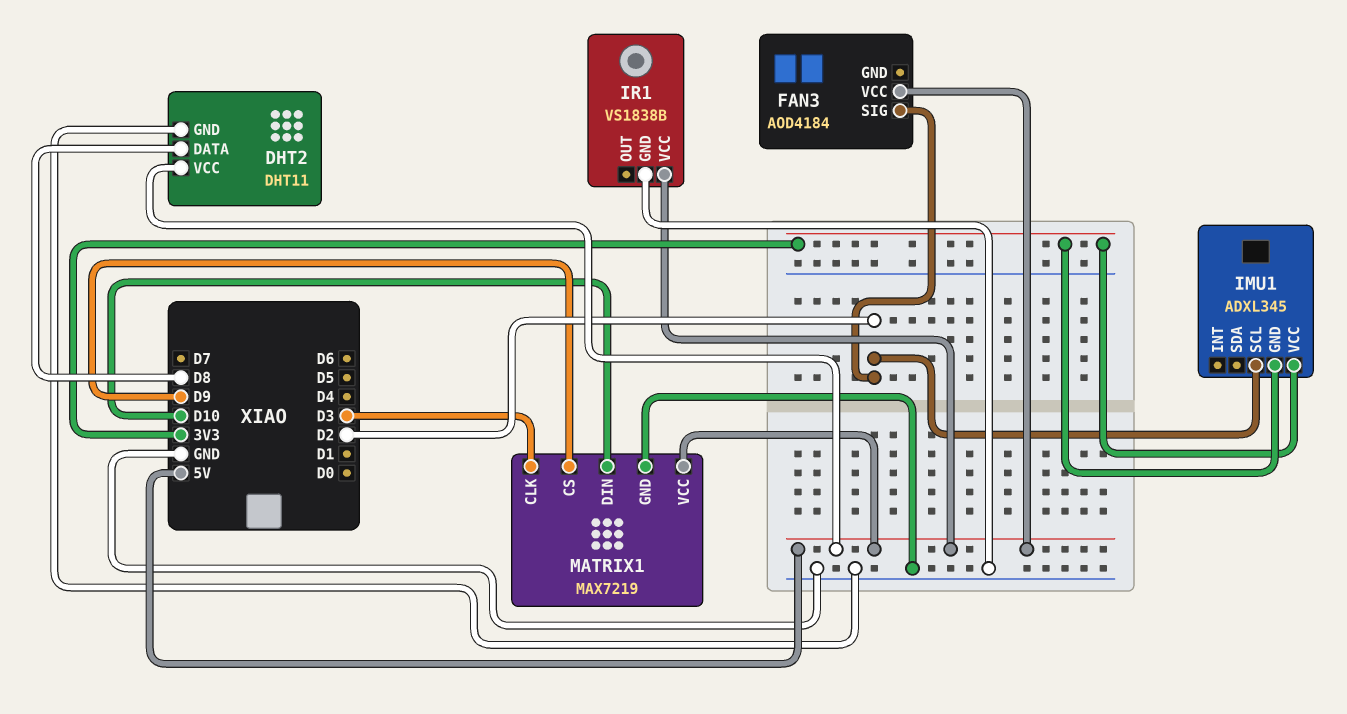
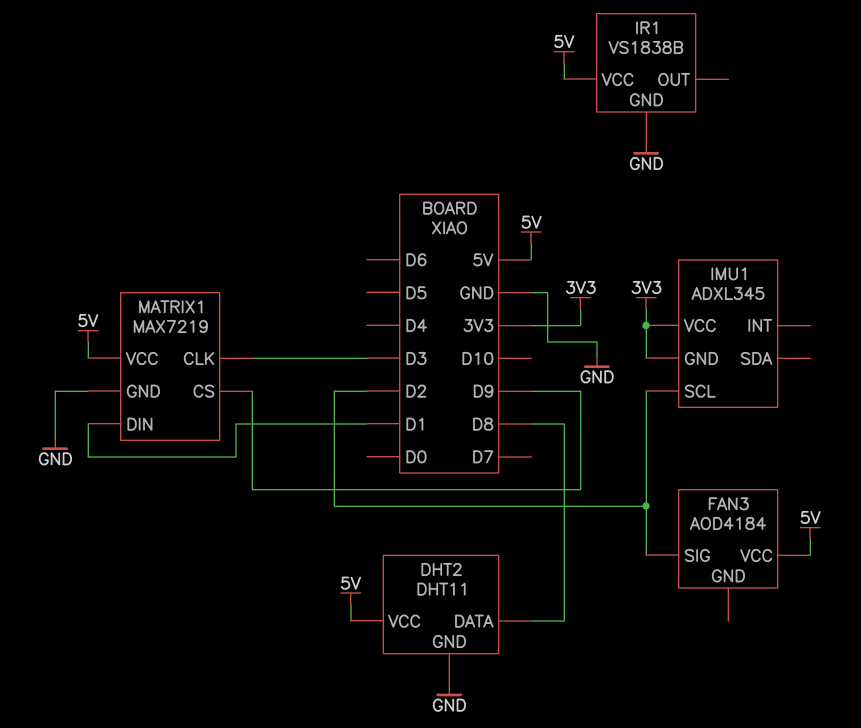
MATRIX1 pin DIN: D10 -> D1

